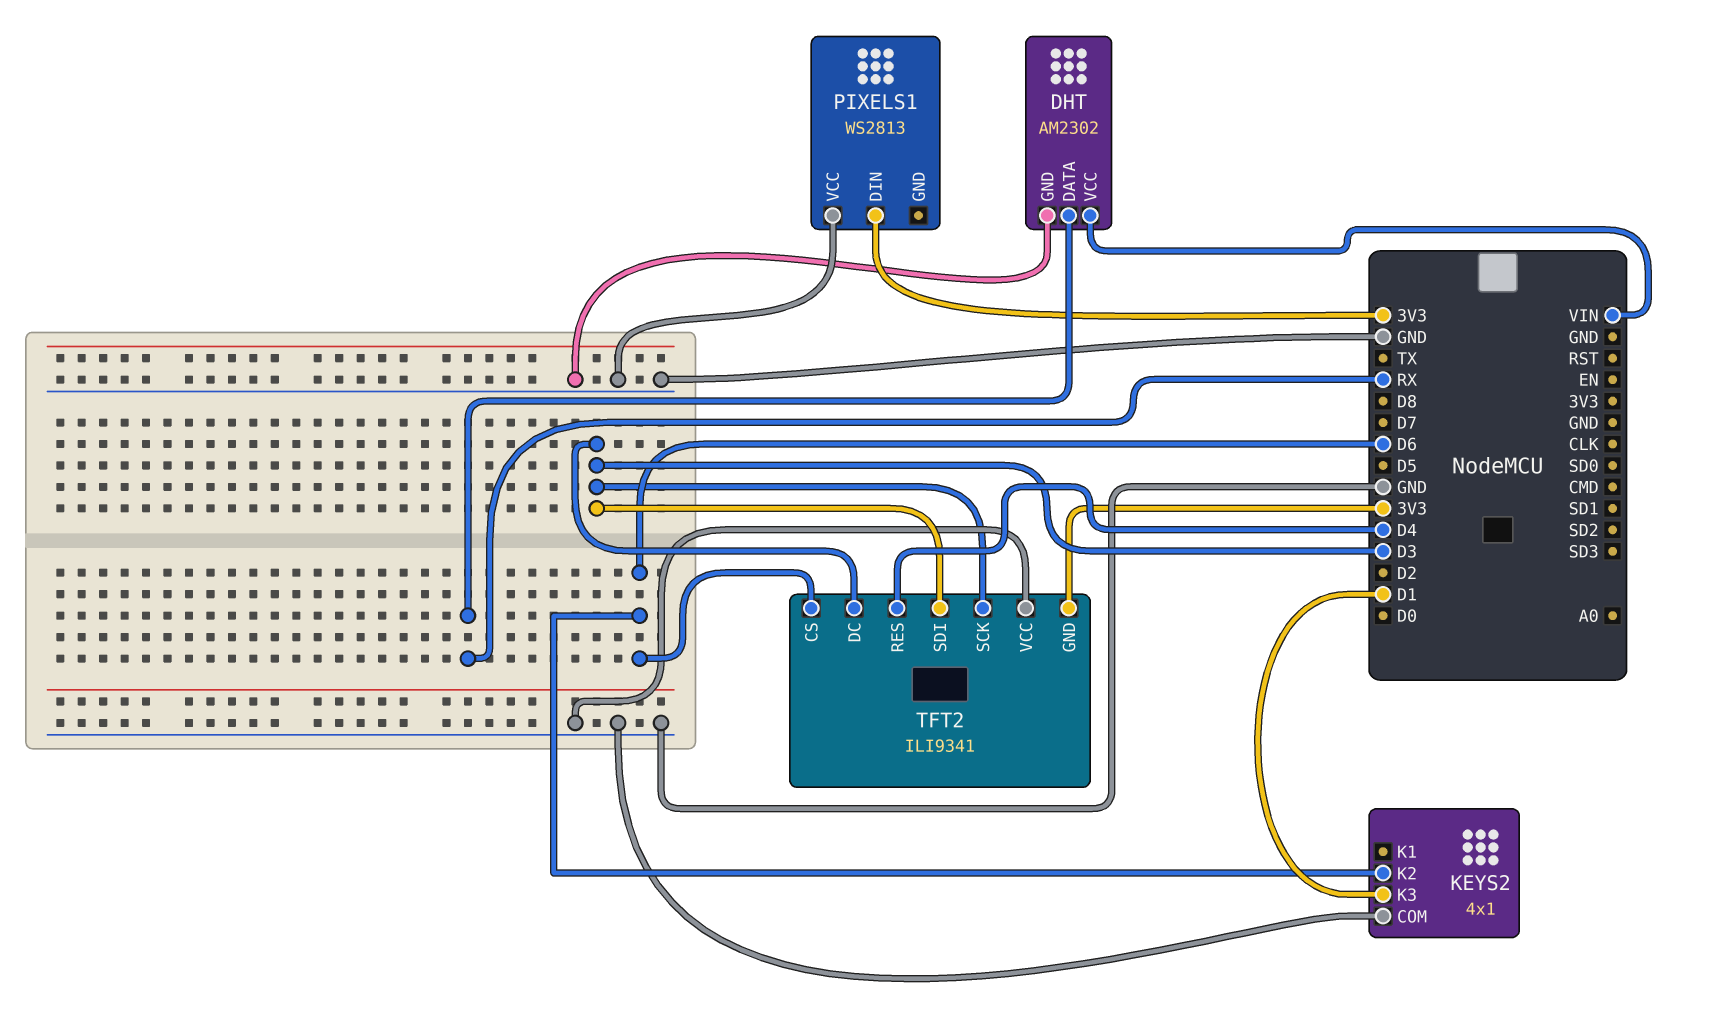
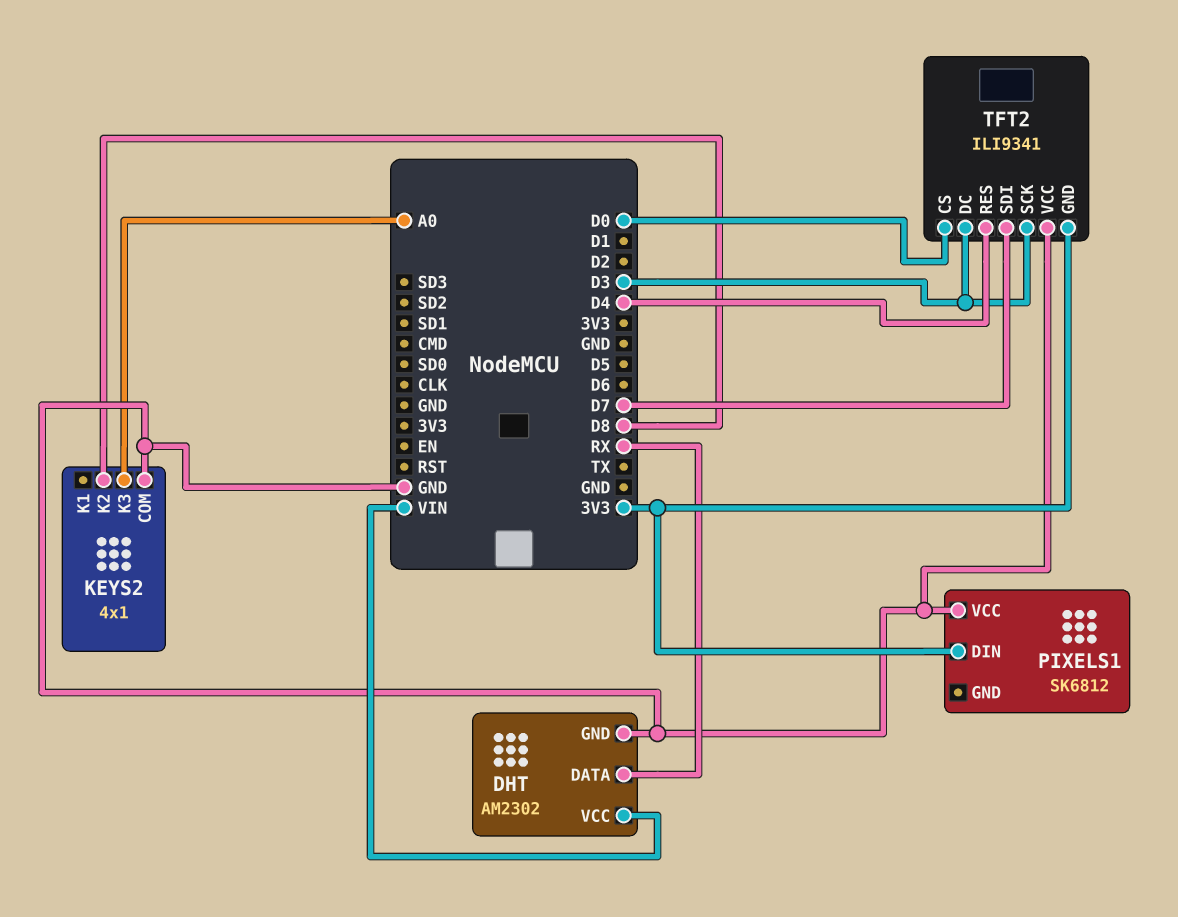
KEYS2 pin K2: D6 -> D8
KEYS2 pin K3: D1 -> A0
PIXELS1: WS2813 -> SK6812
TFT2 pin CS: D6 -> D0
TFT2 pin SDI: D3 -> D7

